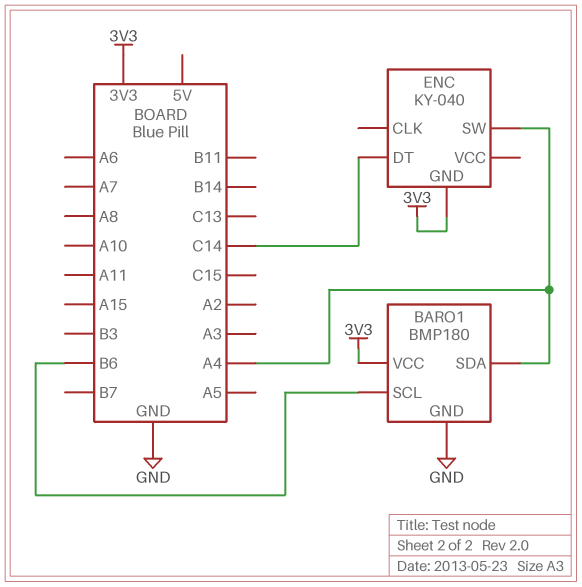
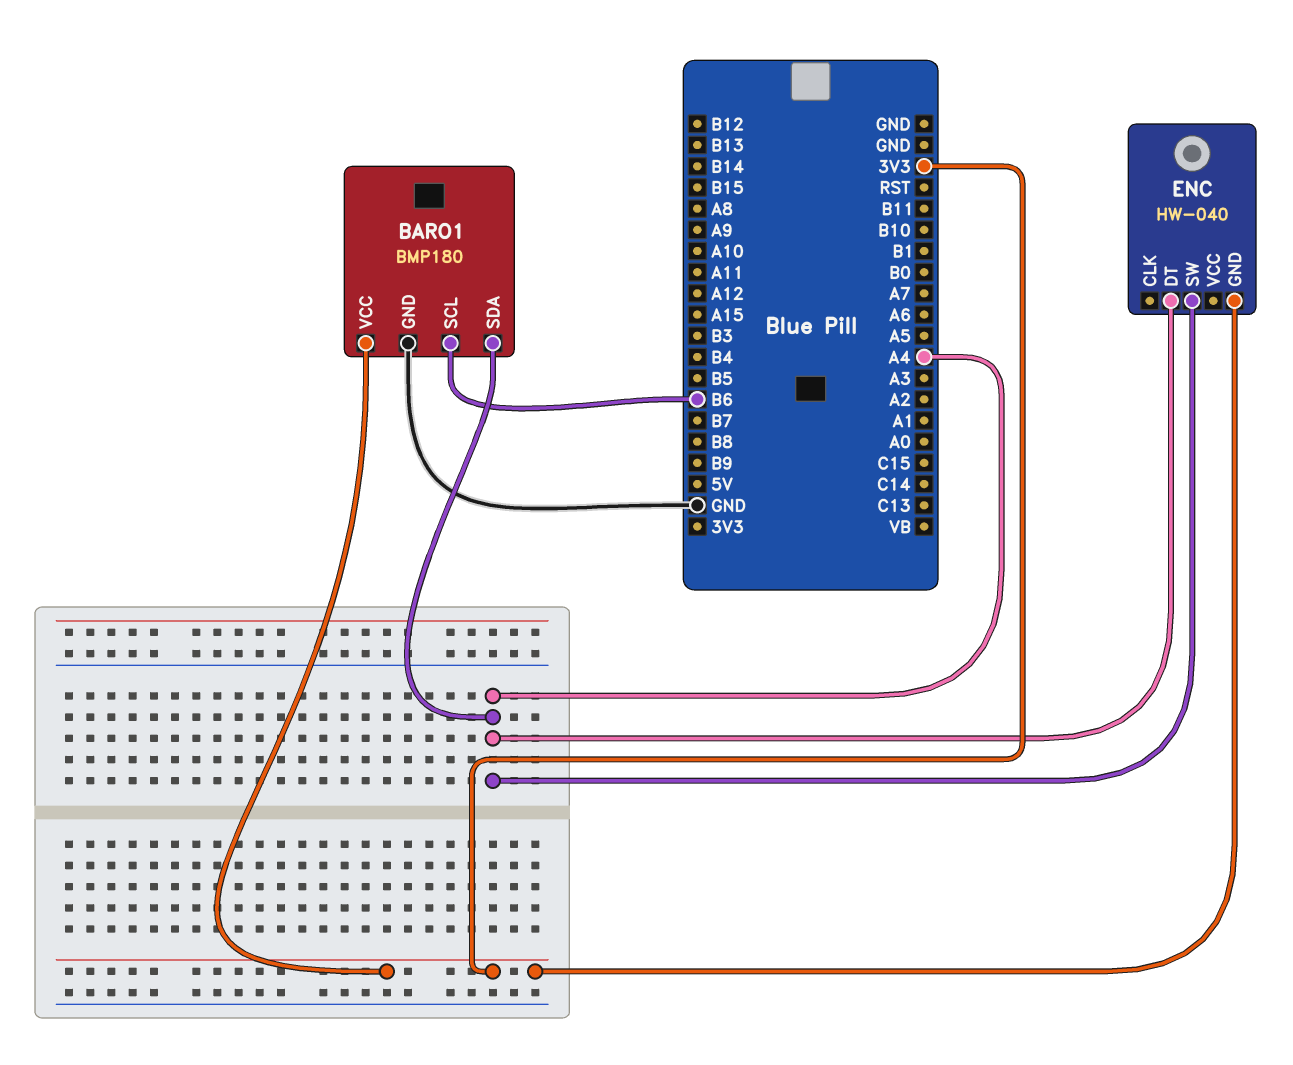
ENC: KY-040 -> HW-040
ENC pin DT: C14 -> A4

